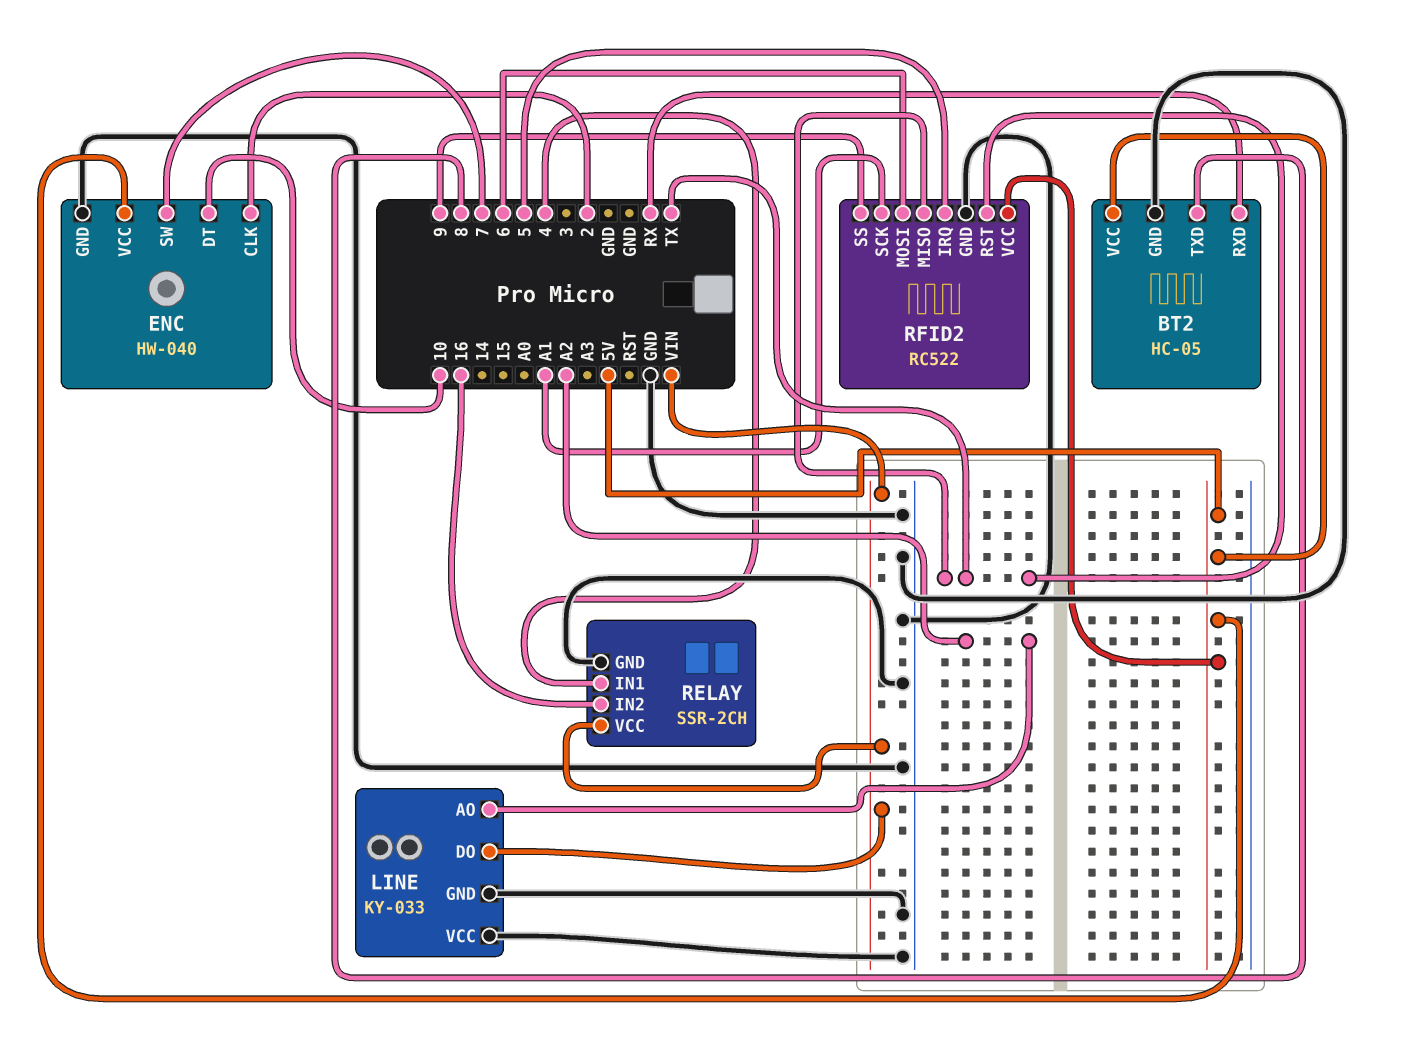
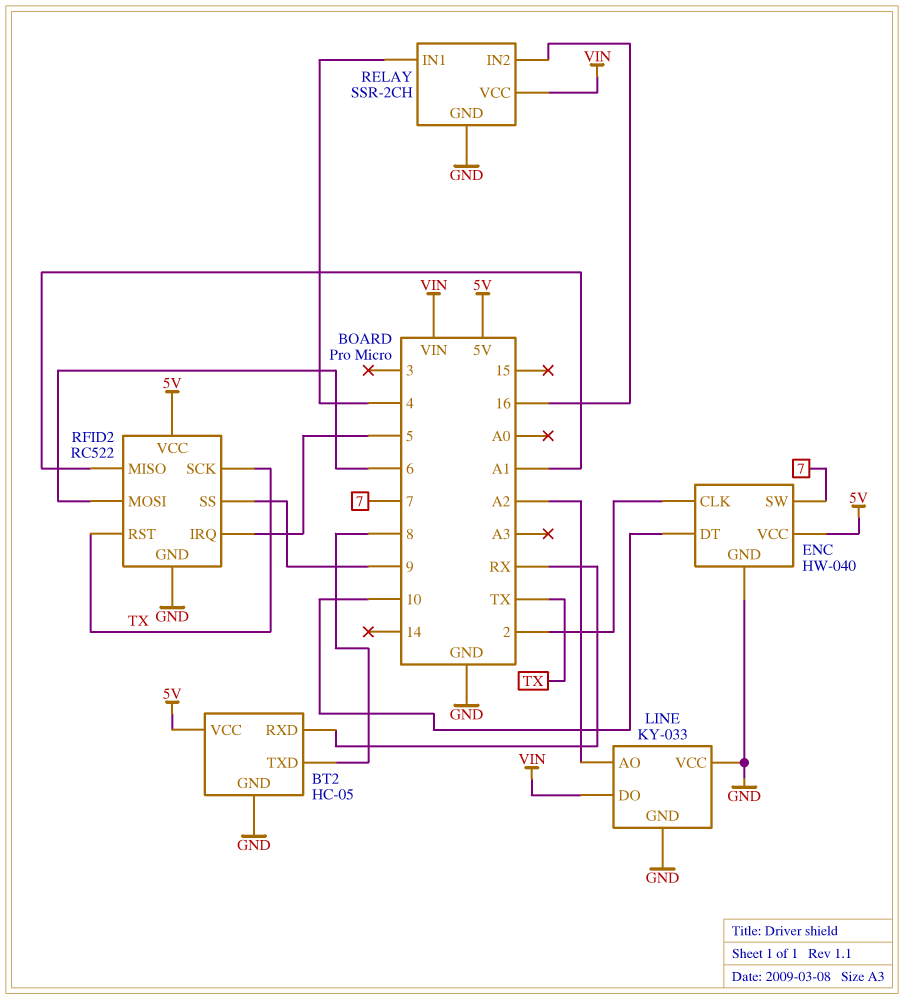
RFID2 pin MISO: TX -> A1
RFID2 pin SCK: A1 -> TX

